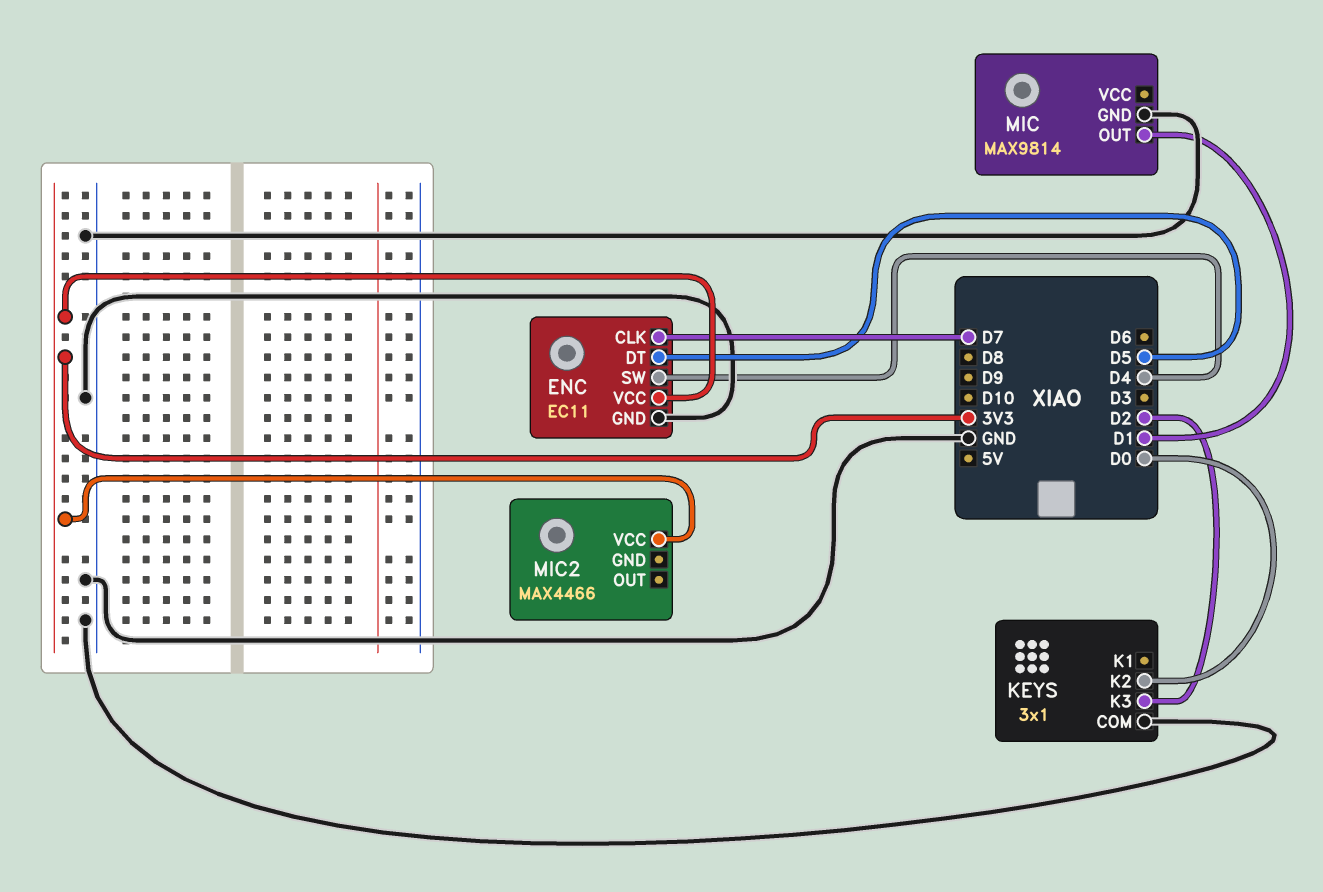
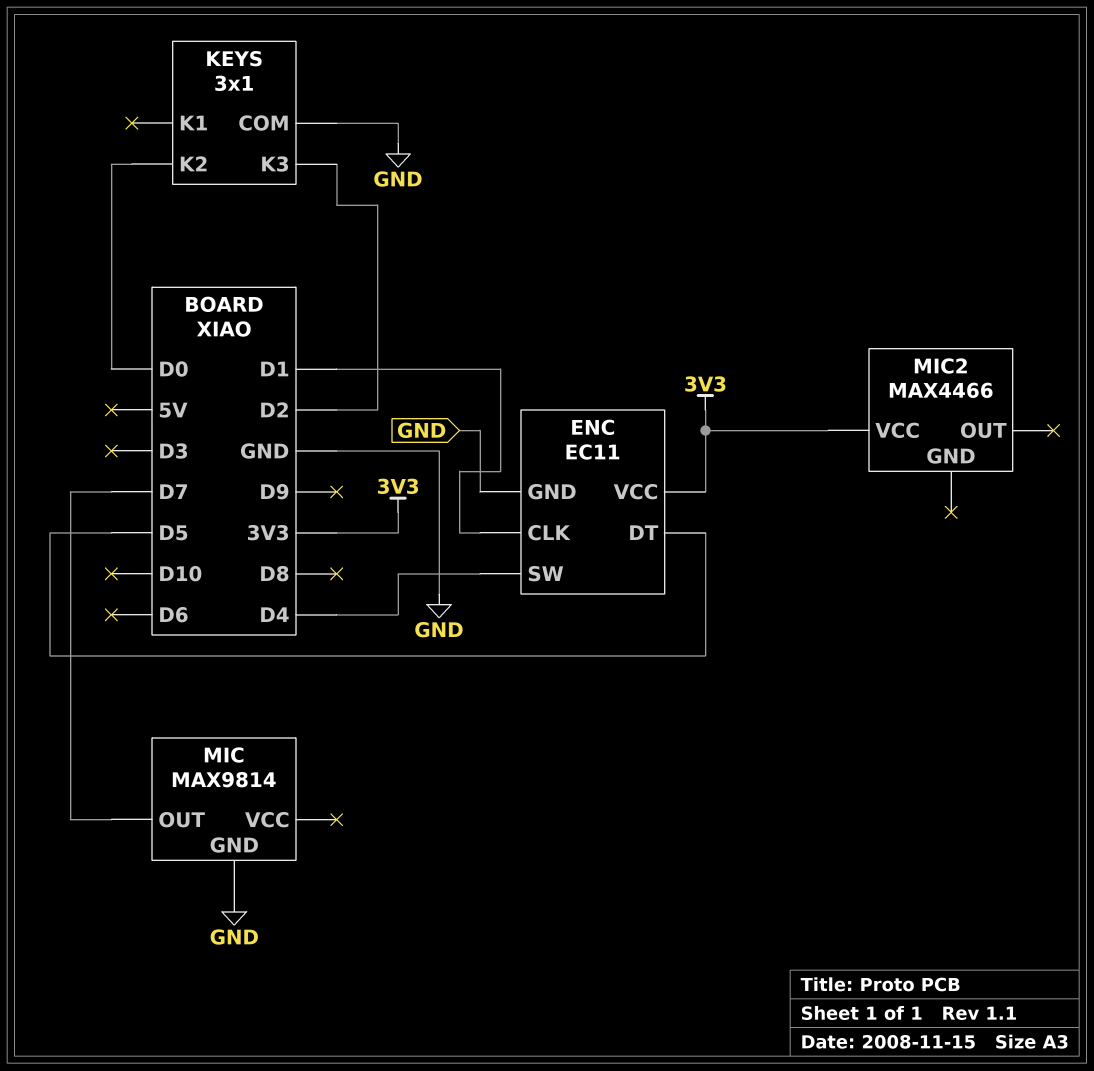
ENC pin CLK: D7 -> D1
MIC pin OUT: D1 -> D7

